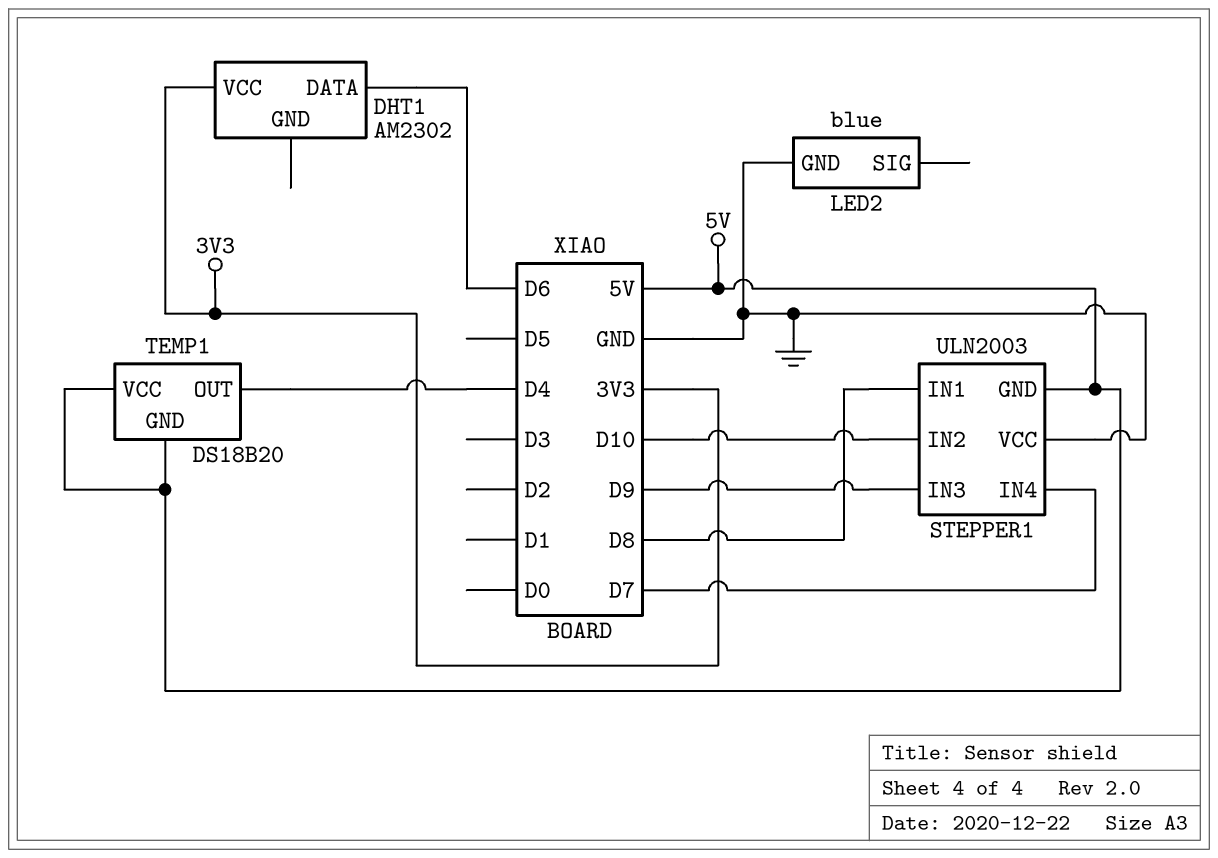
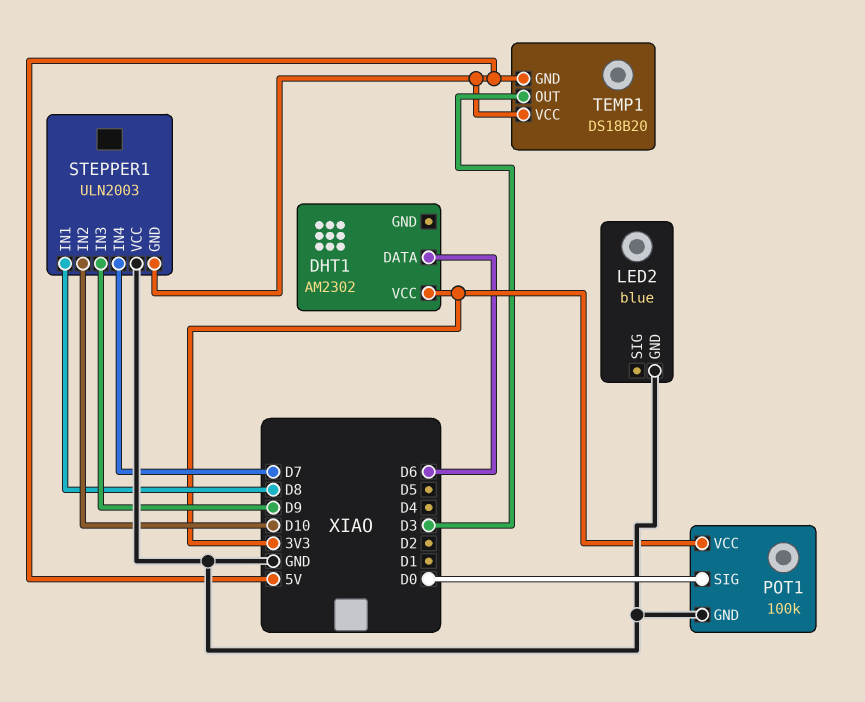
POT1: none -> 100k
POT1 pin GND: none -> GND
POT1 pin SIG: none -> D0
POT1 pin VCC: none -> 3V3
TEMP1 pin OUT: D4 -> D3

